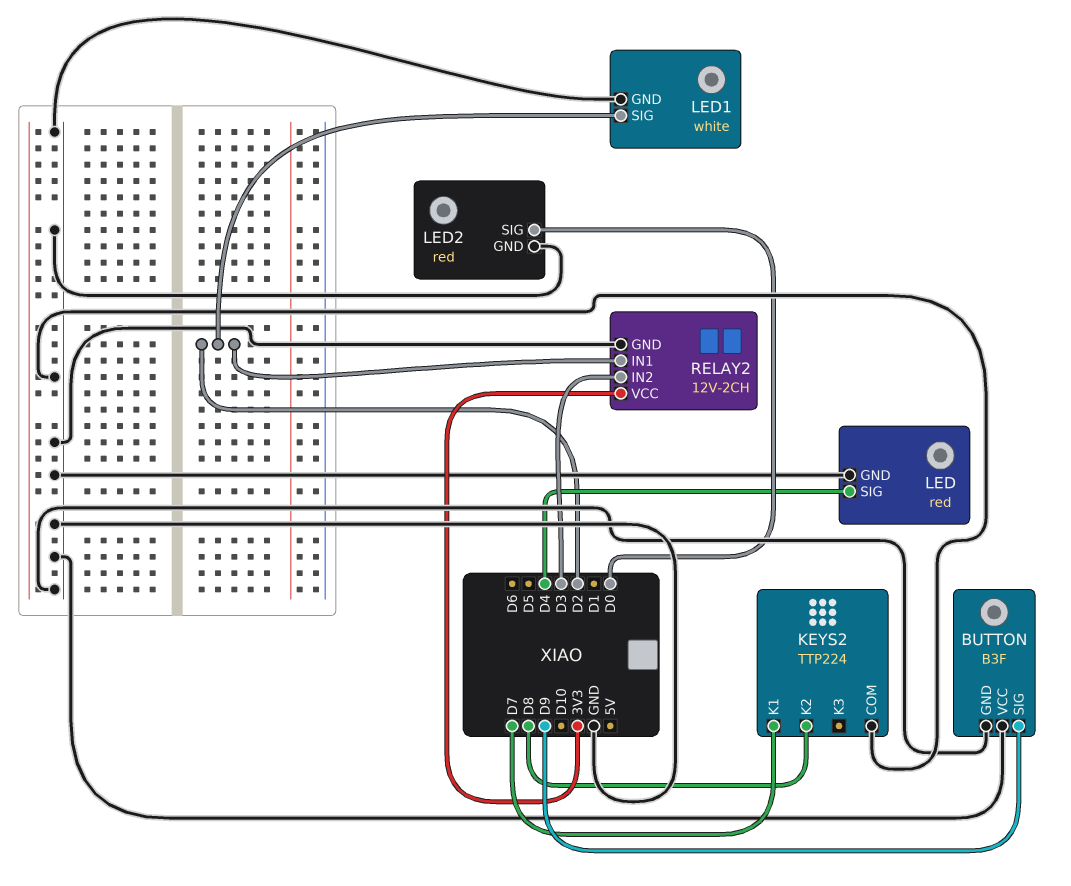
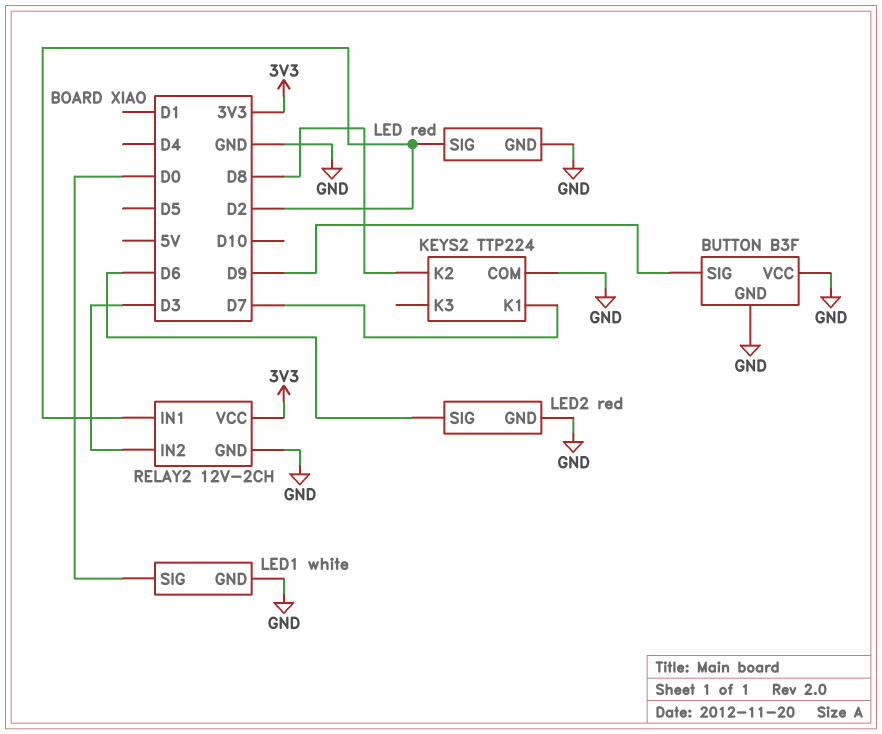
LED pin SIG: D4 -> D2
LED1 pin SIG: D2 -> D0
LED2 pin SIG: D0 -> D6

